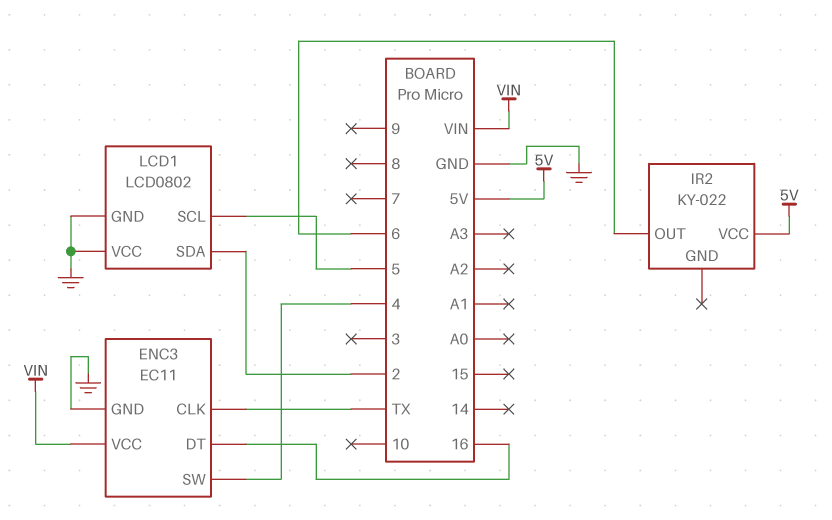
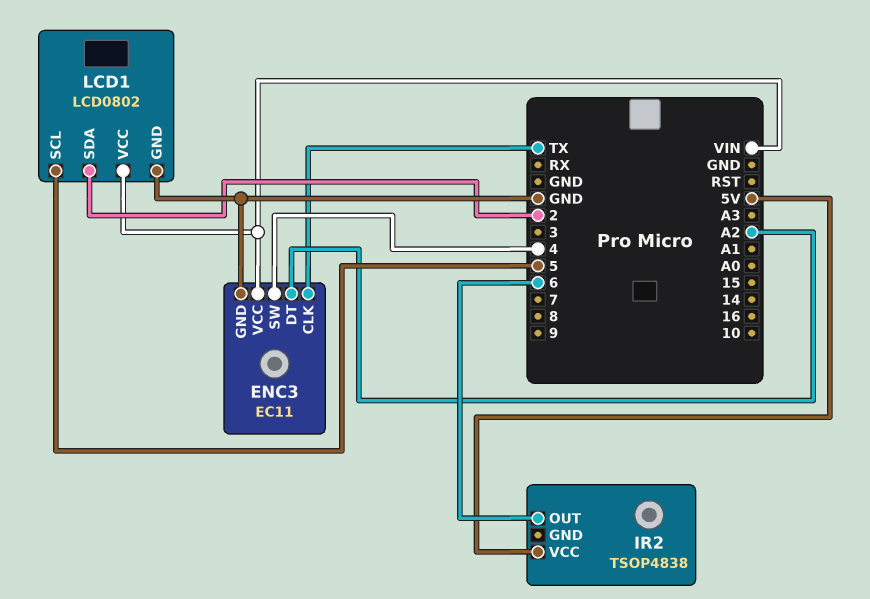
ENC3 pin DT: 16 -> A2
IR2: KY-022 -> TSOP4838
LCD1 pin VCC: GND -> VIN

